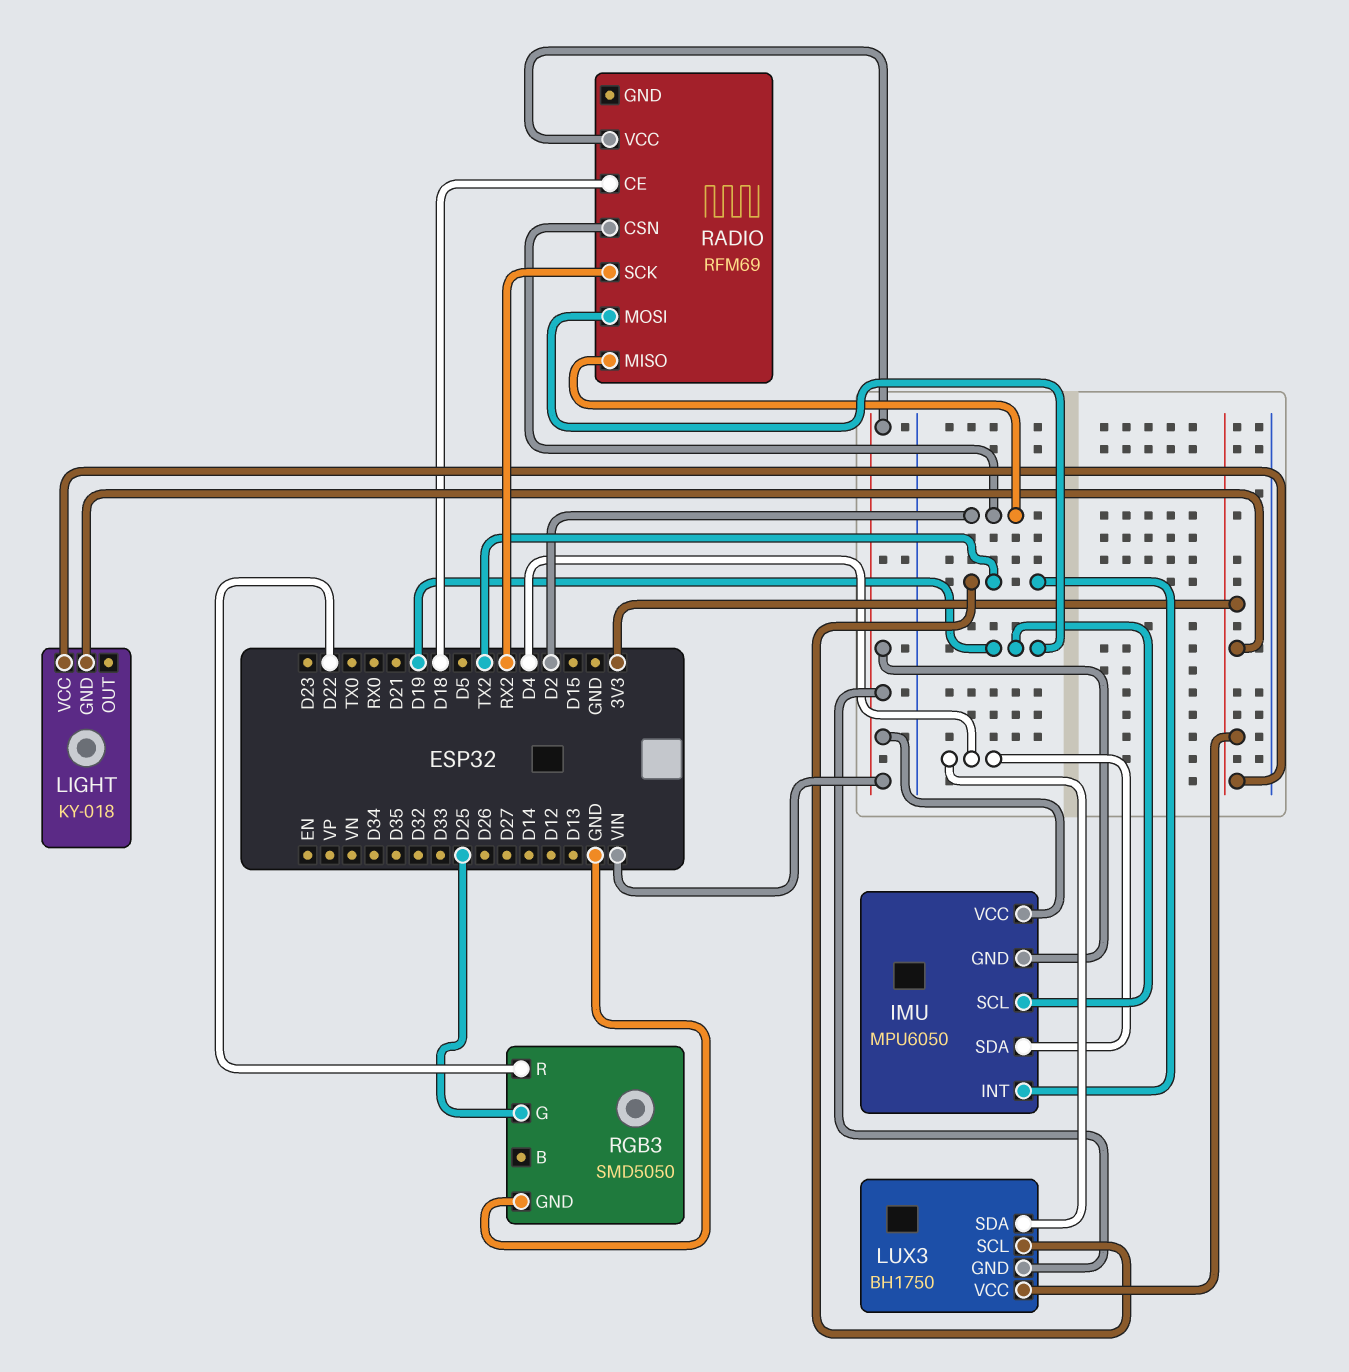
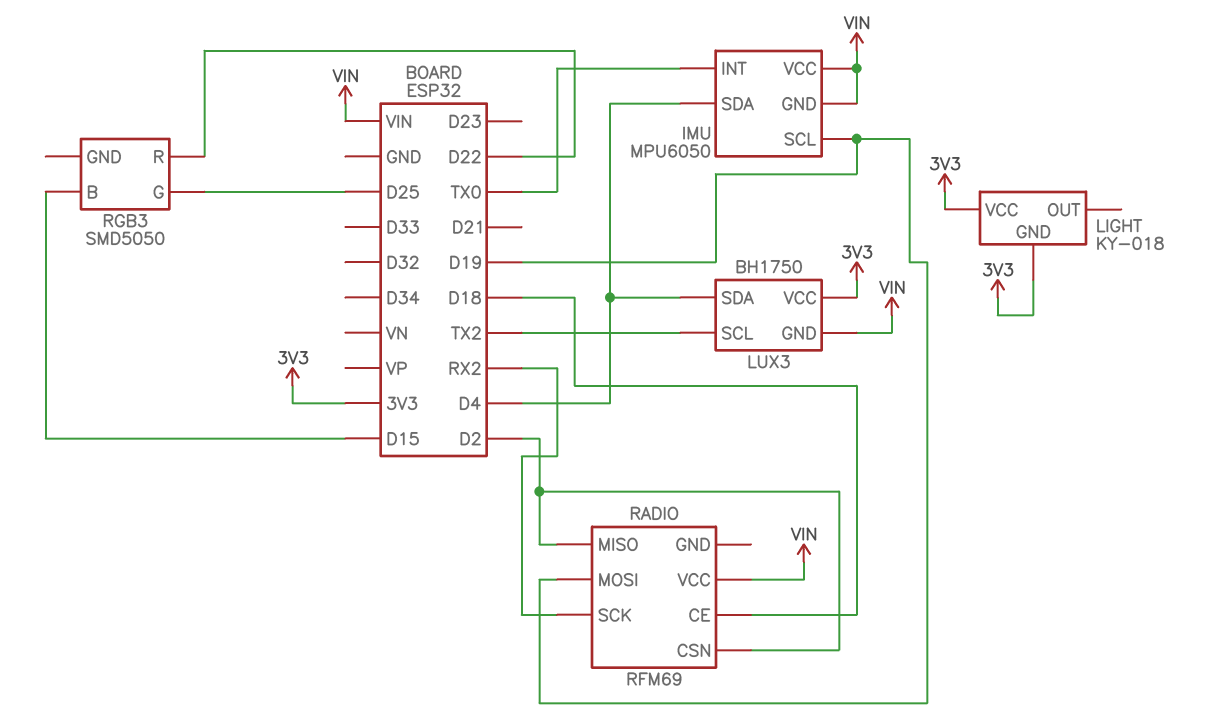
IMU pin INT: TX2 -> TX0
RGB3 pin B: none -> D15
RGB3 pin GND: GND -> none

